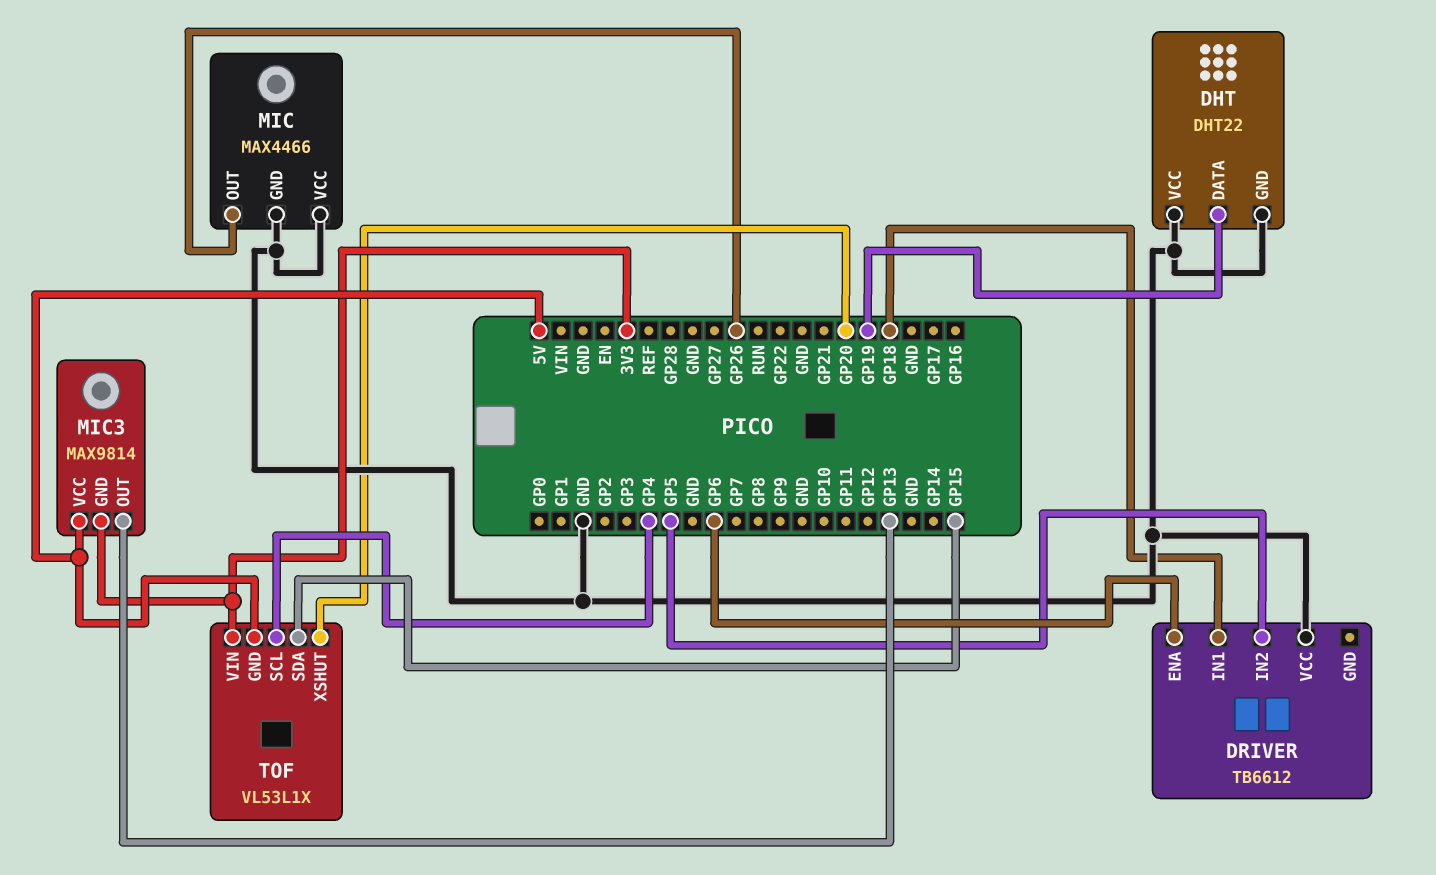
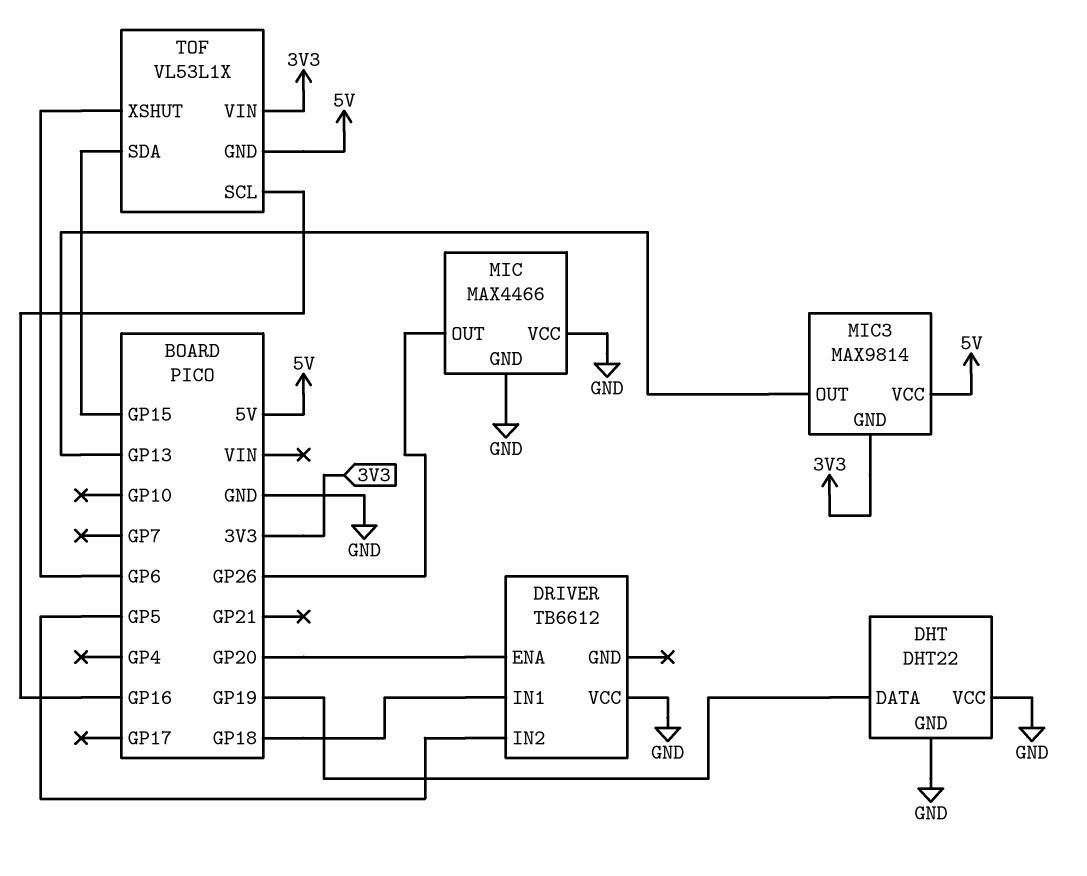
DRIVER pin ENA: GP6 -> GP20
TOF pin SCL: GP4 -> GP16
TOF pin XSHUT: GP20 -> GP6

